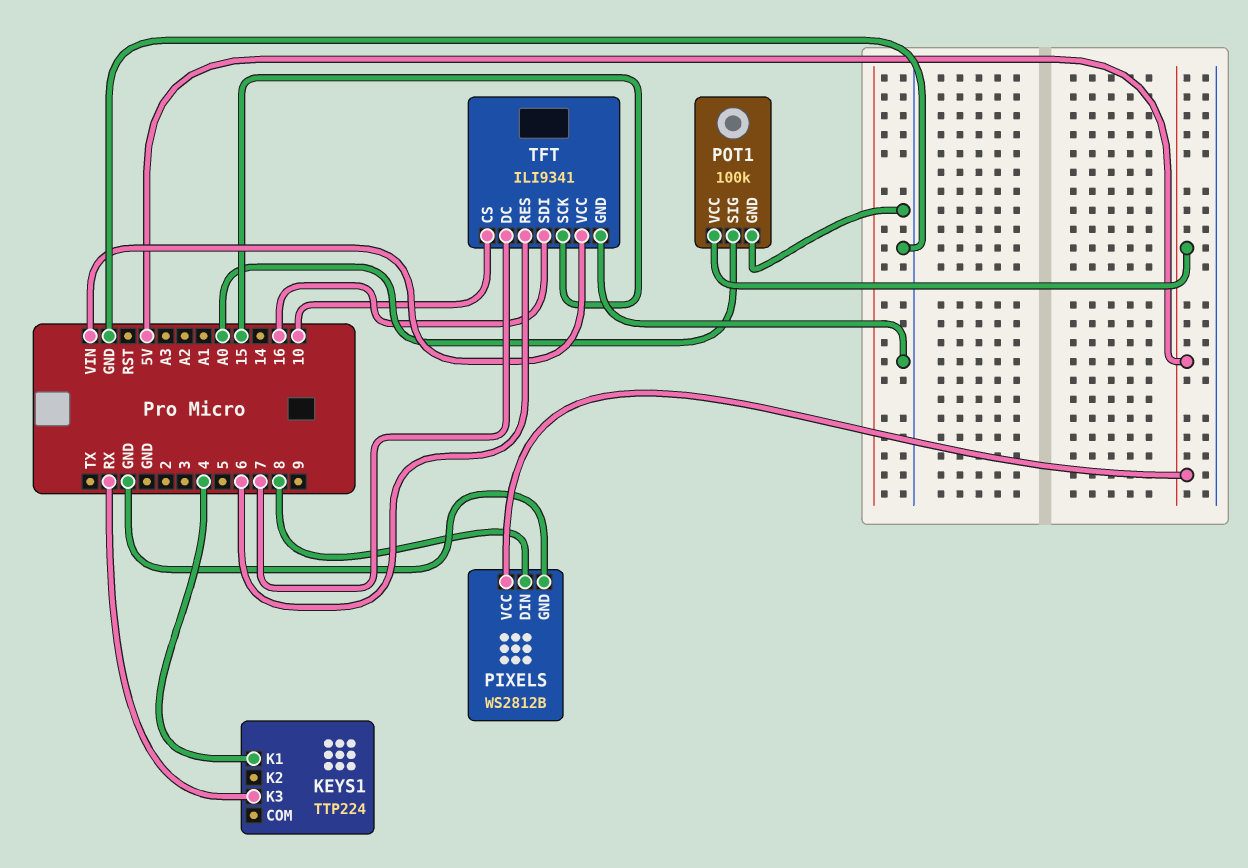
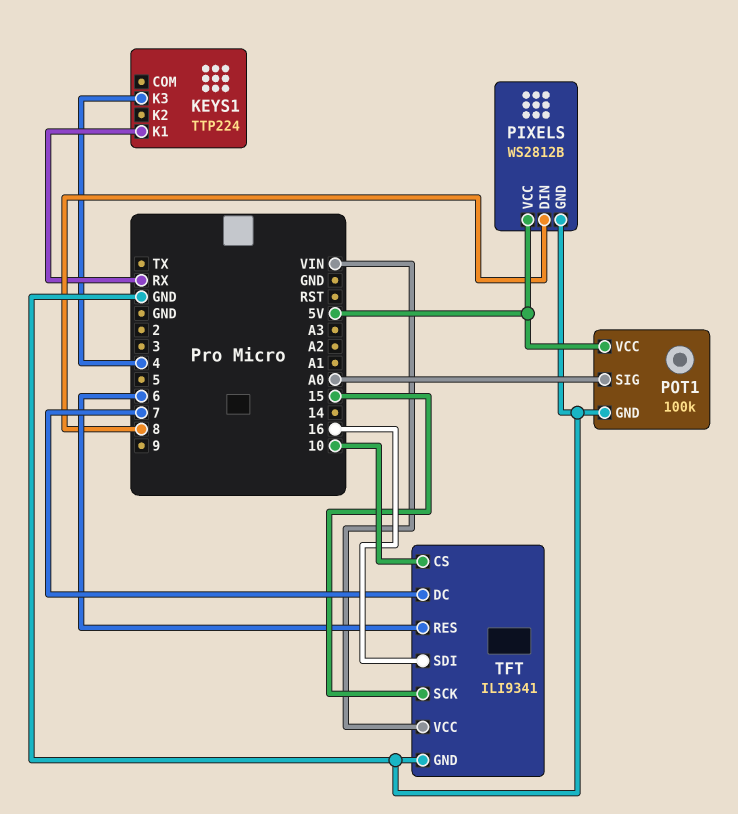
KEYS1 pin K1: 4 -> RX
KEYS1 pin K3: RX -> 4

